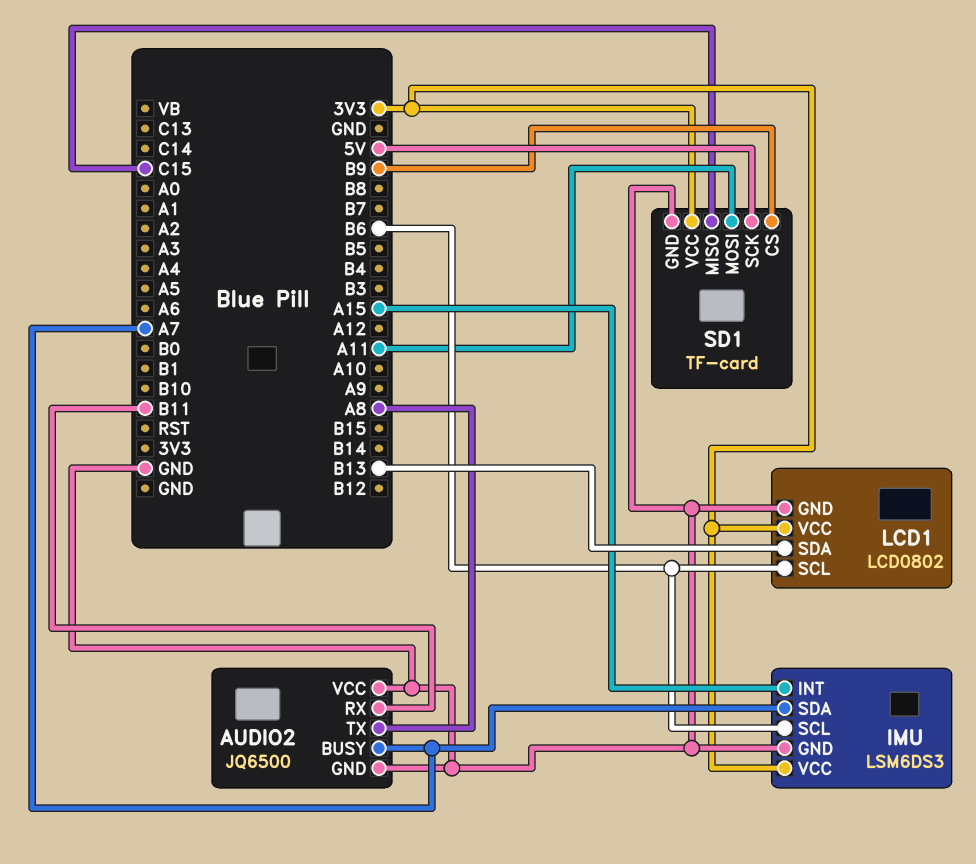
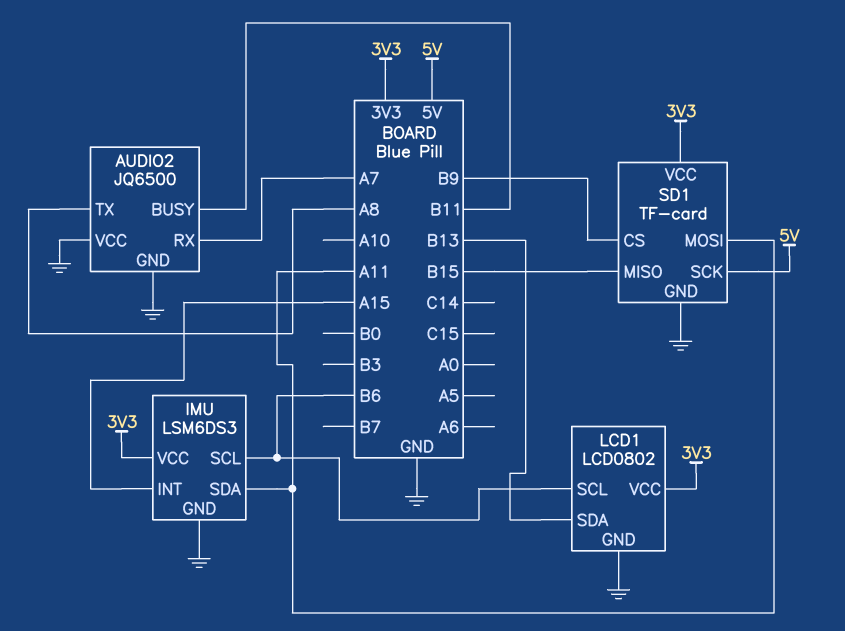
AUDIO2 pin BUSY: A7 -> B11
AUDIO2 pin RX: B11 -> A7
IMU pin SDA: A7 -> A11
SD1 pin MISO: C15 -> B15

